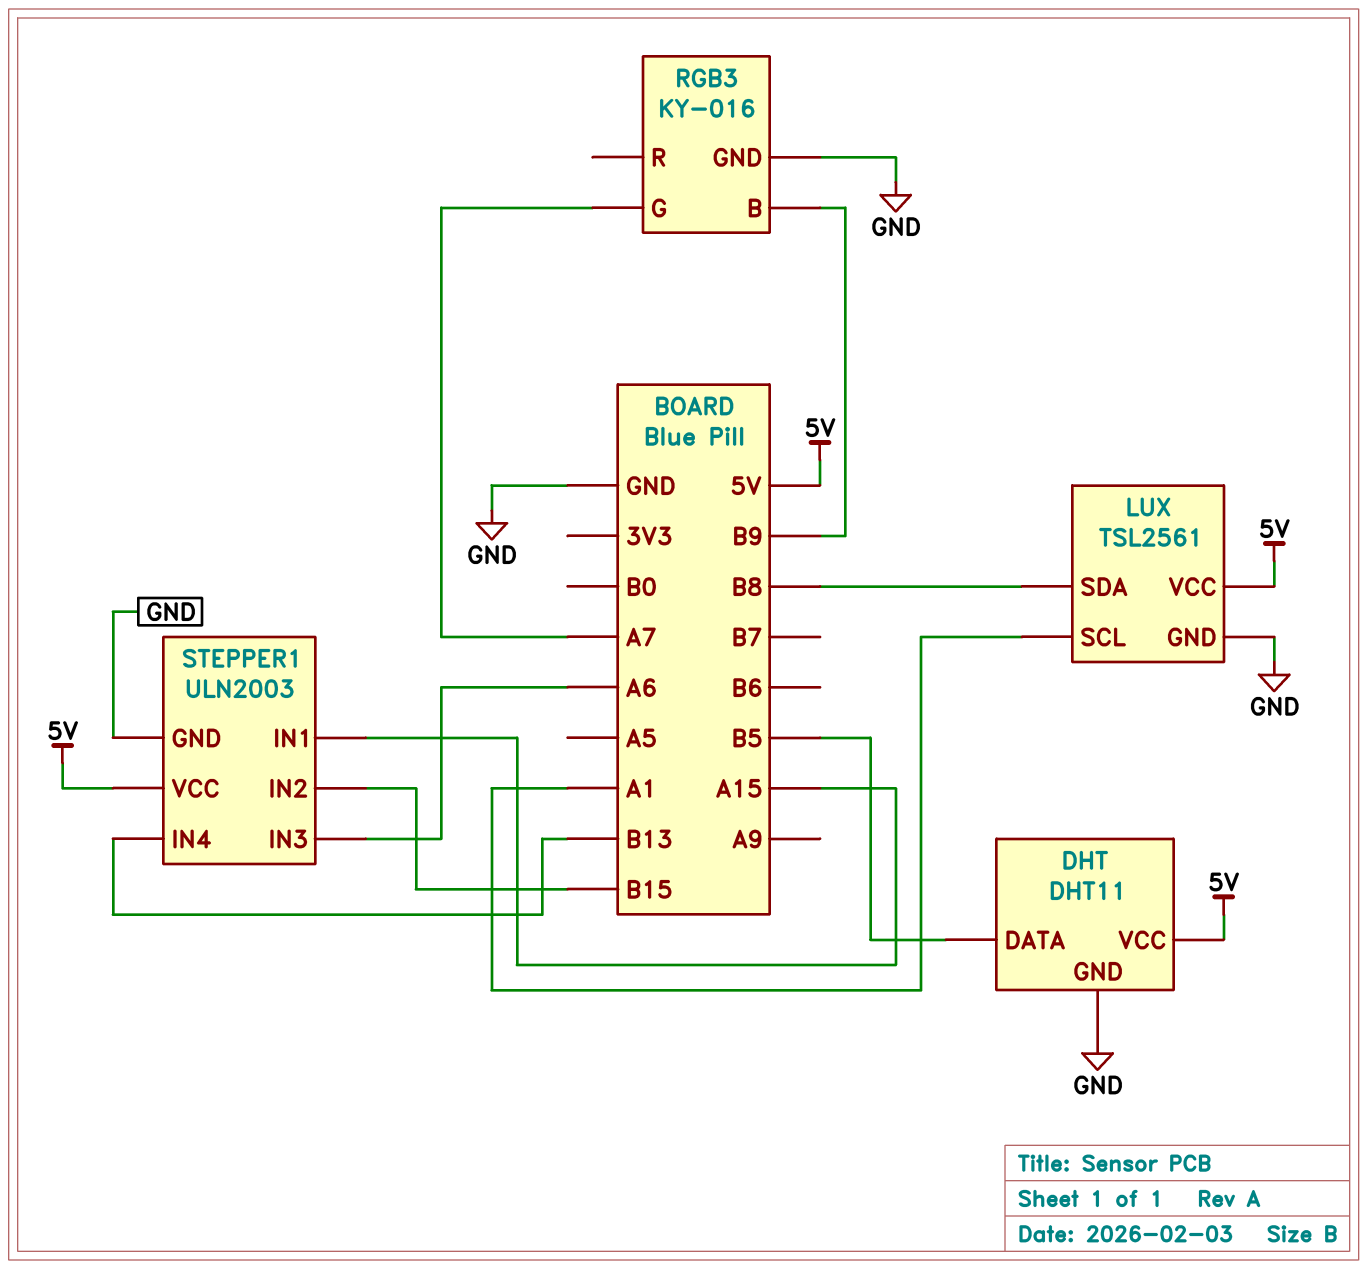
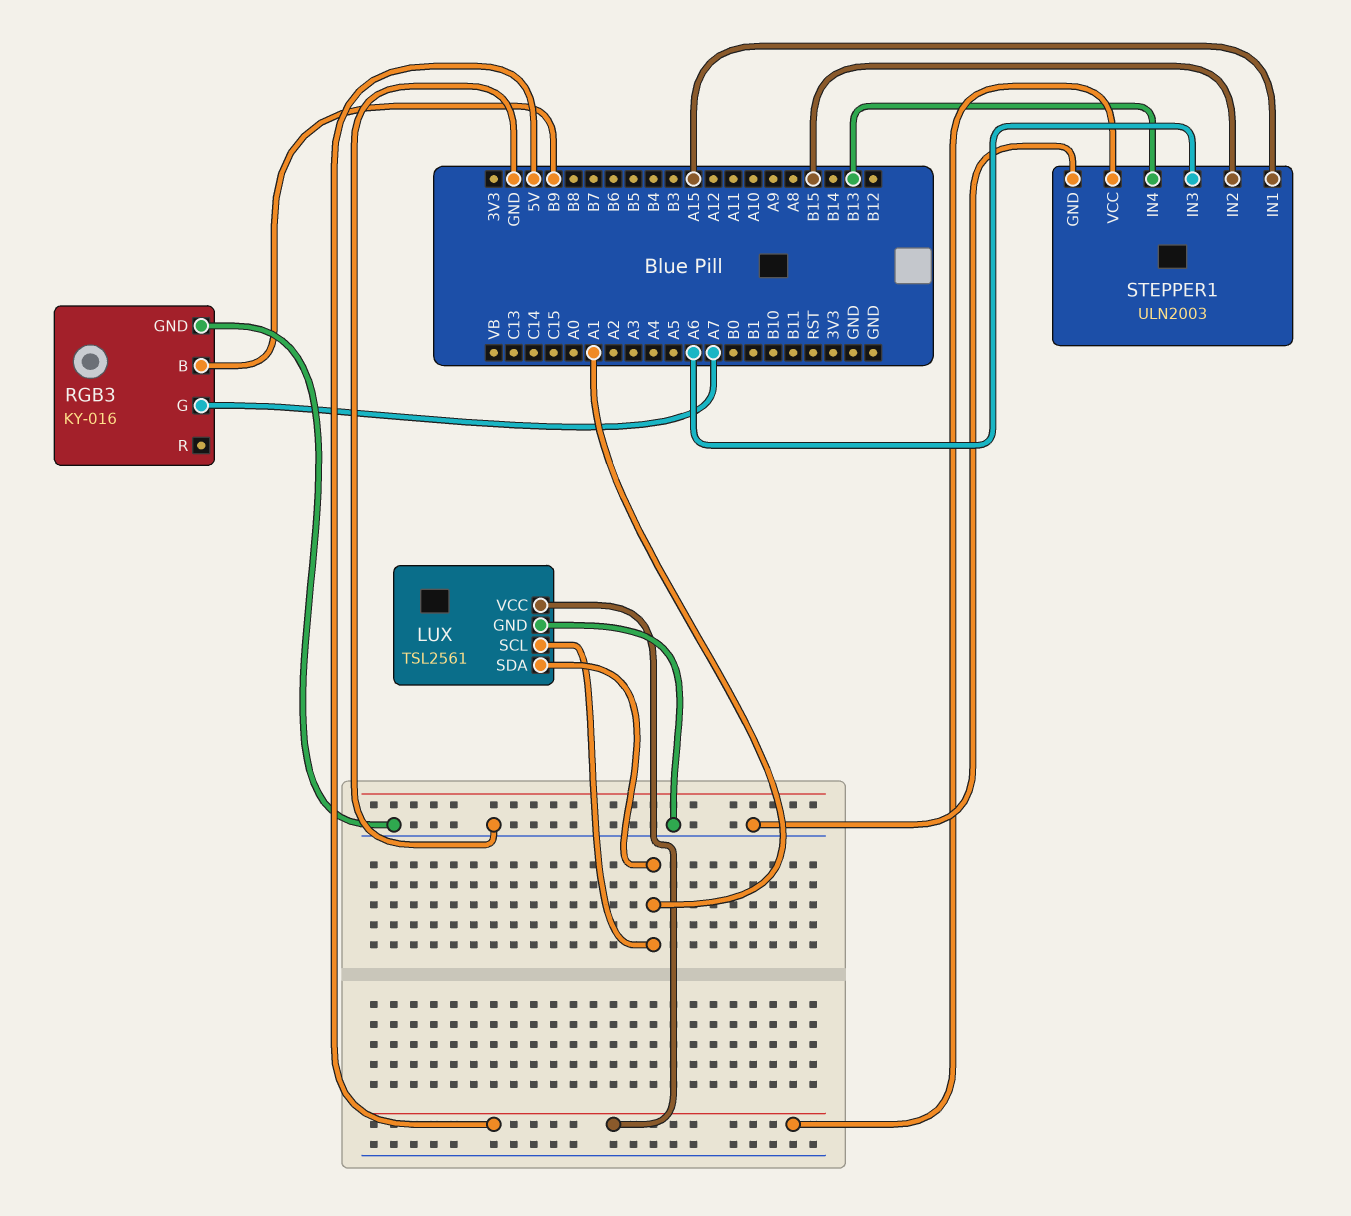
DHT: DHT11 -> none
DHT pin DATA: B5 -> none
DHT pin GND: GND -> none
DHT pin VCC: 5V -> none
LUX pin SDA: B8 -> A1

